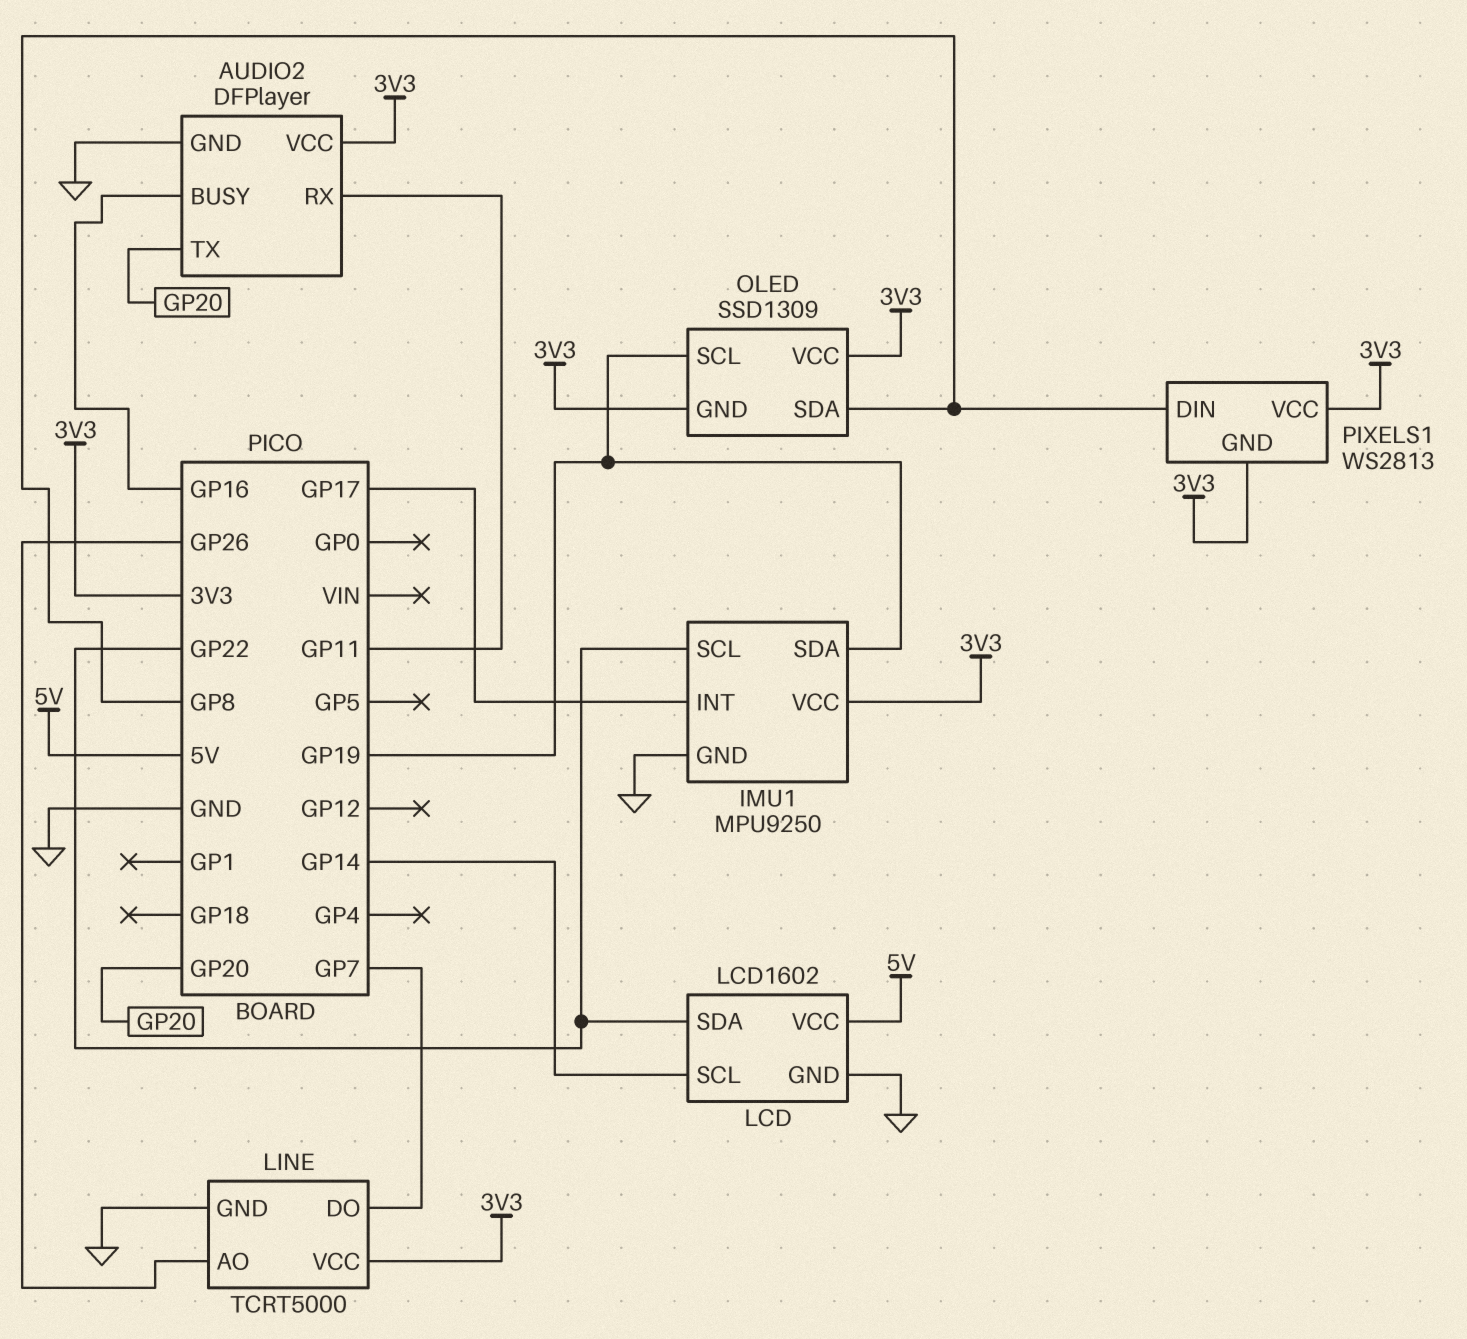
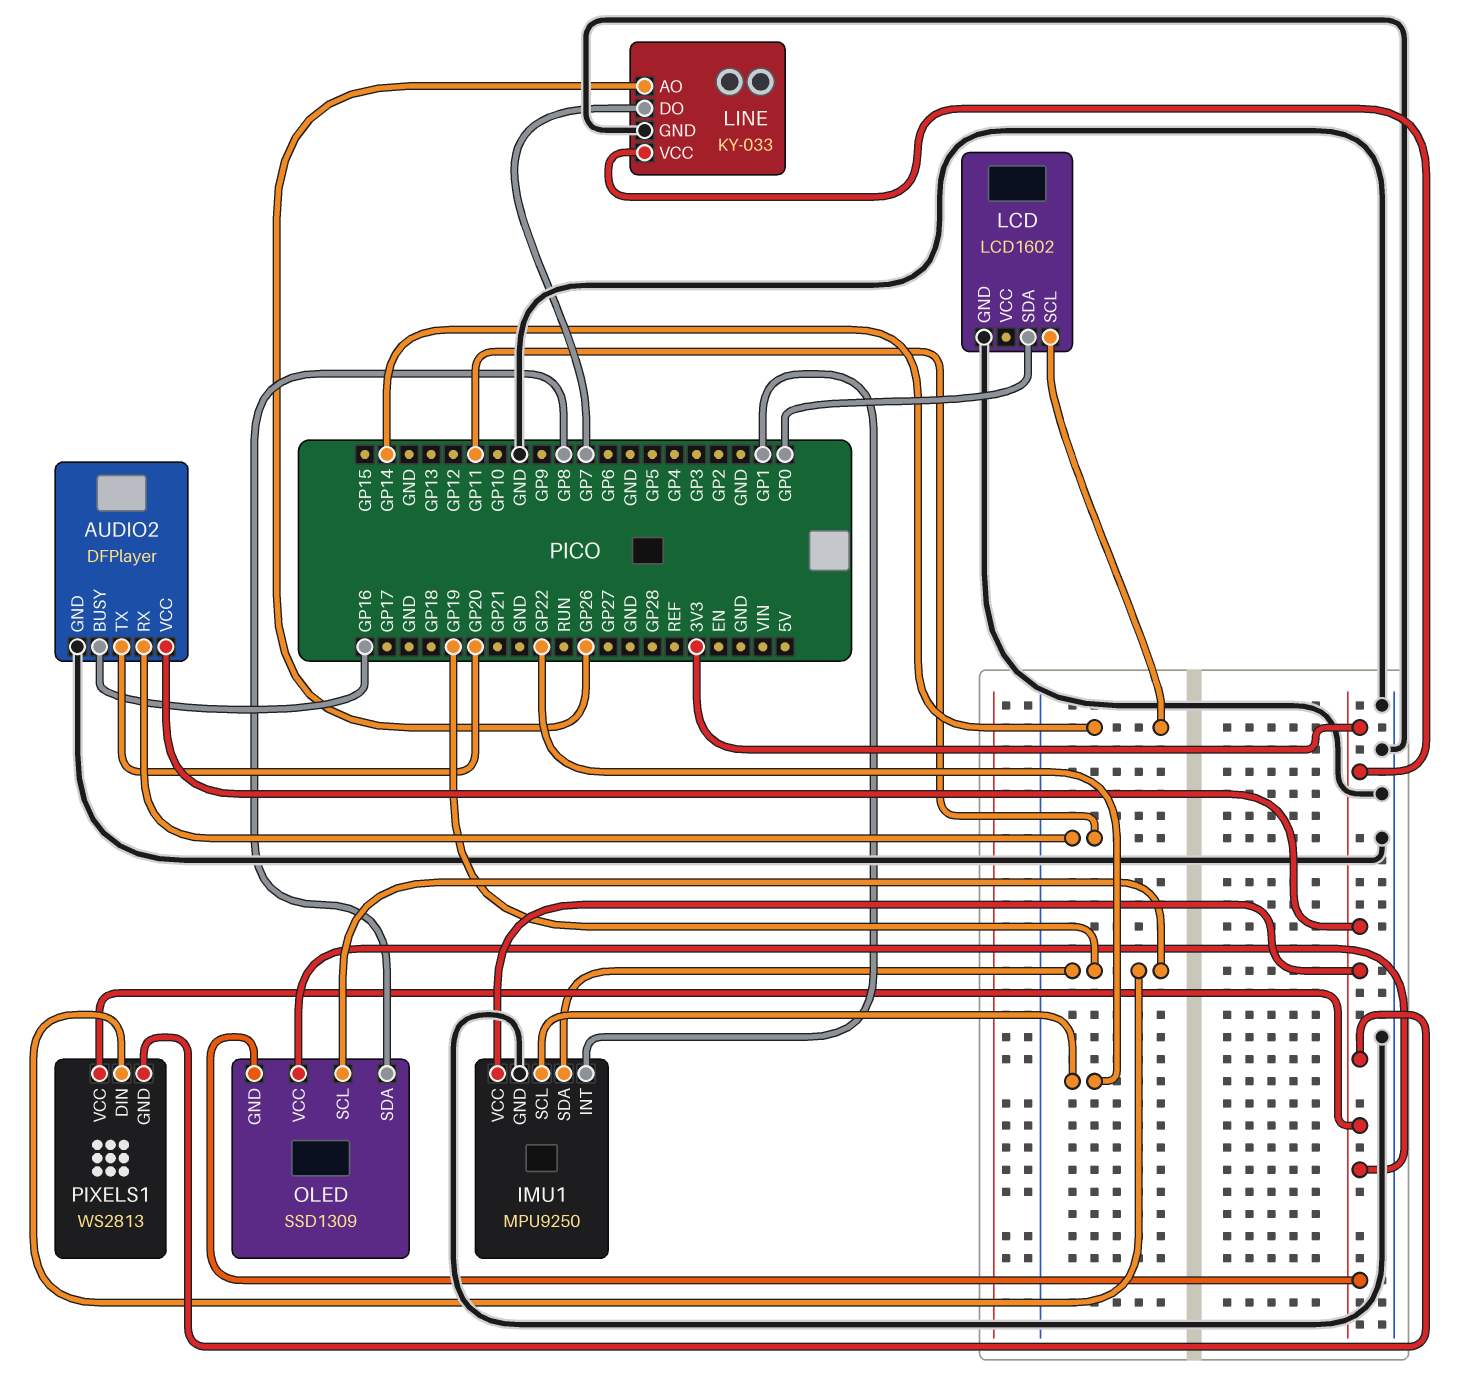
IMU1 pin INT: GP17 -> GP1
LCD pin SDA: GP22 -> GP0
LCD pin VCC: 5V -> none
LINE: TCRT5000 -> KY-033
PIXELS1 pin DIN: GP8 -> GP19

